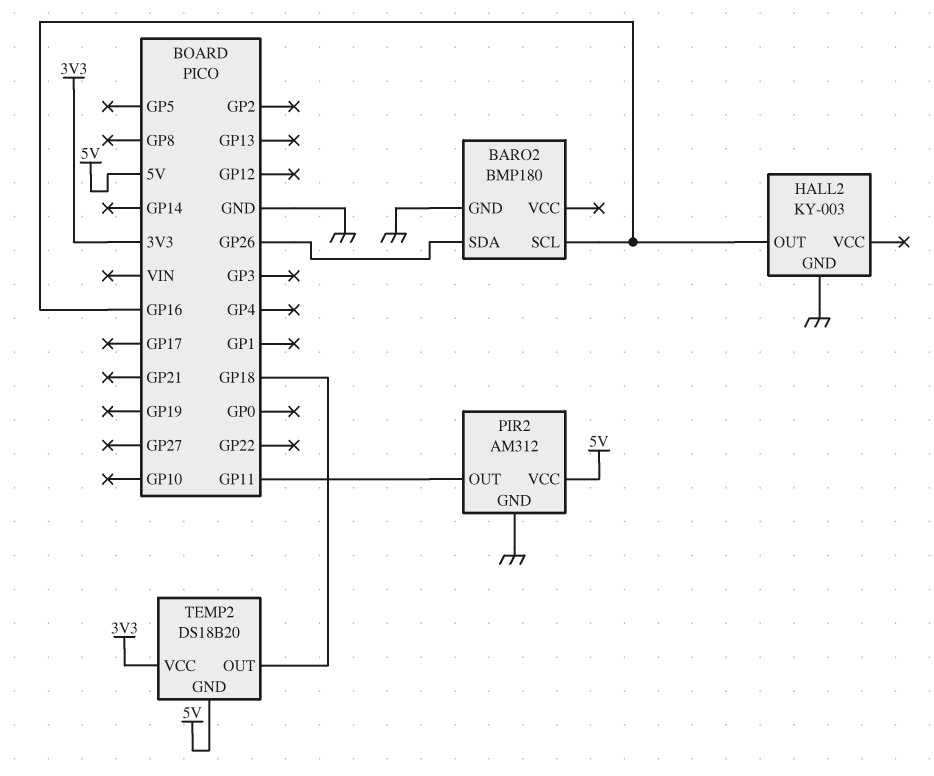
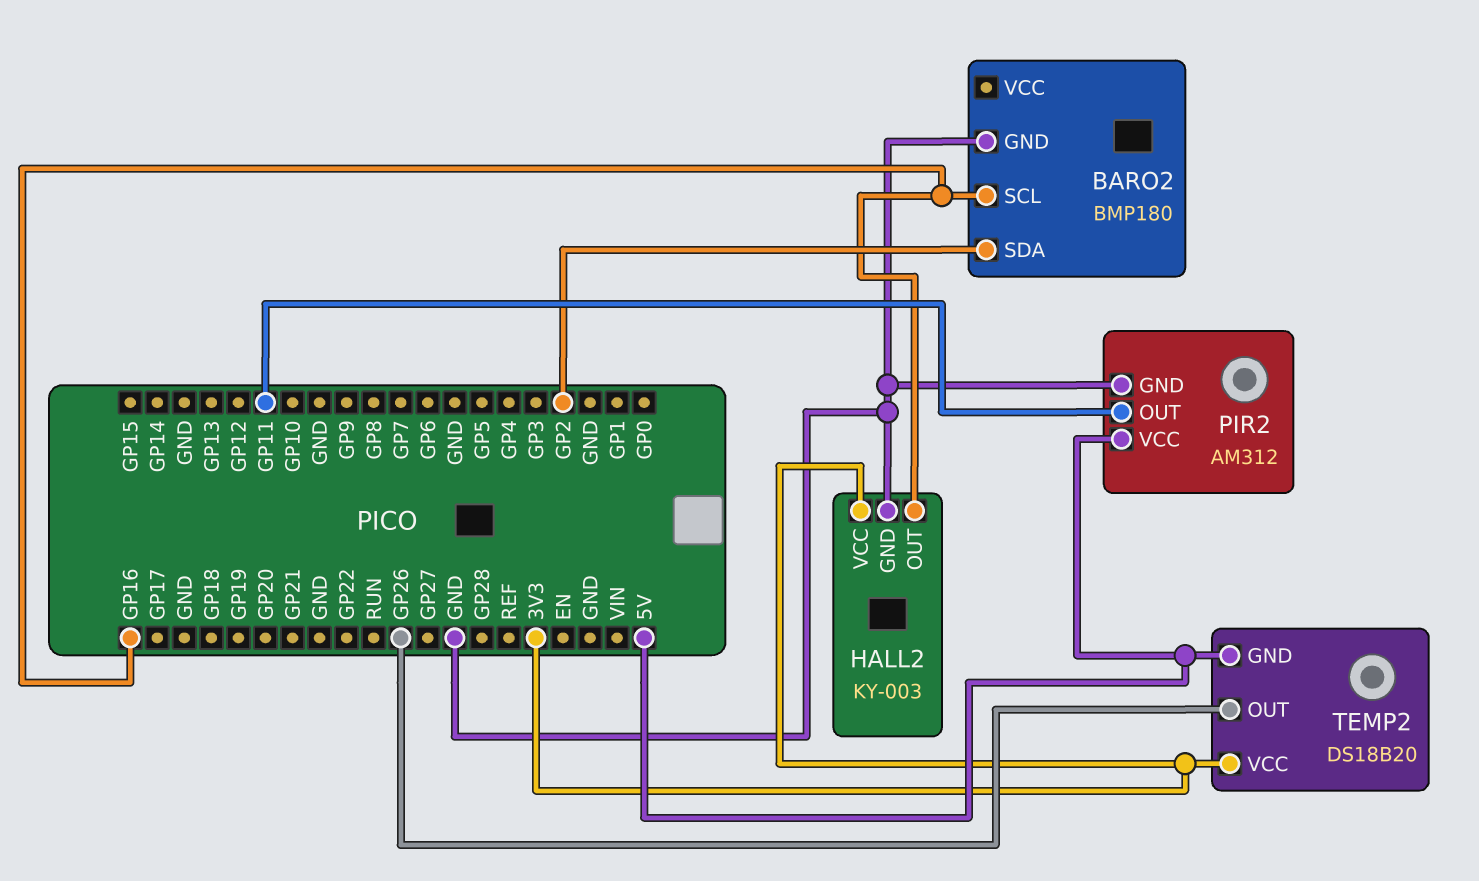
BARO2 pin SDA: GP26 -> GP2
HALL2 pin VCC: none -> 3V3
TEMP2 pin OUT: GP18 -> GP26

